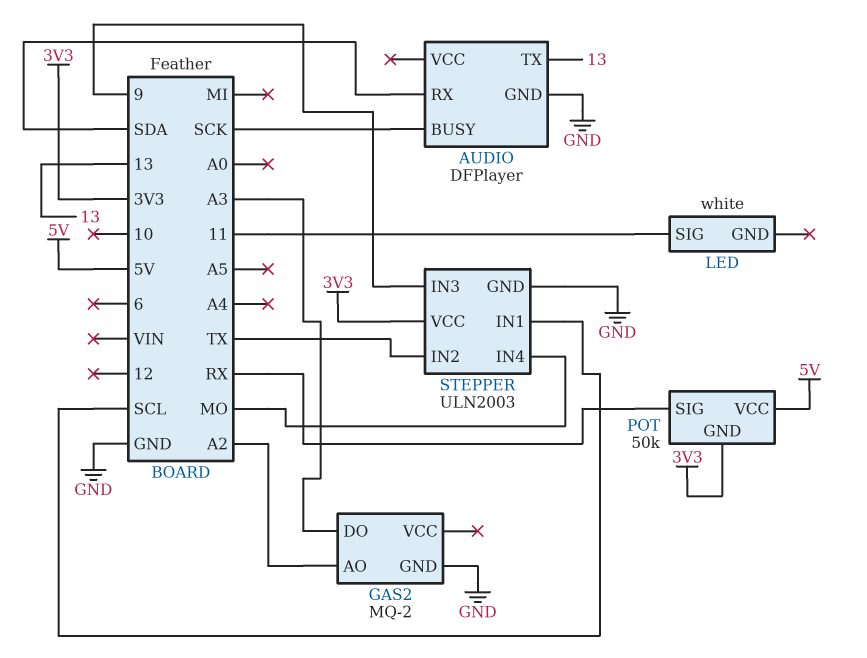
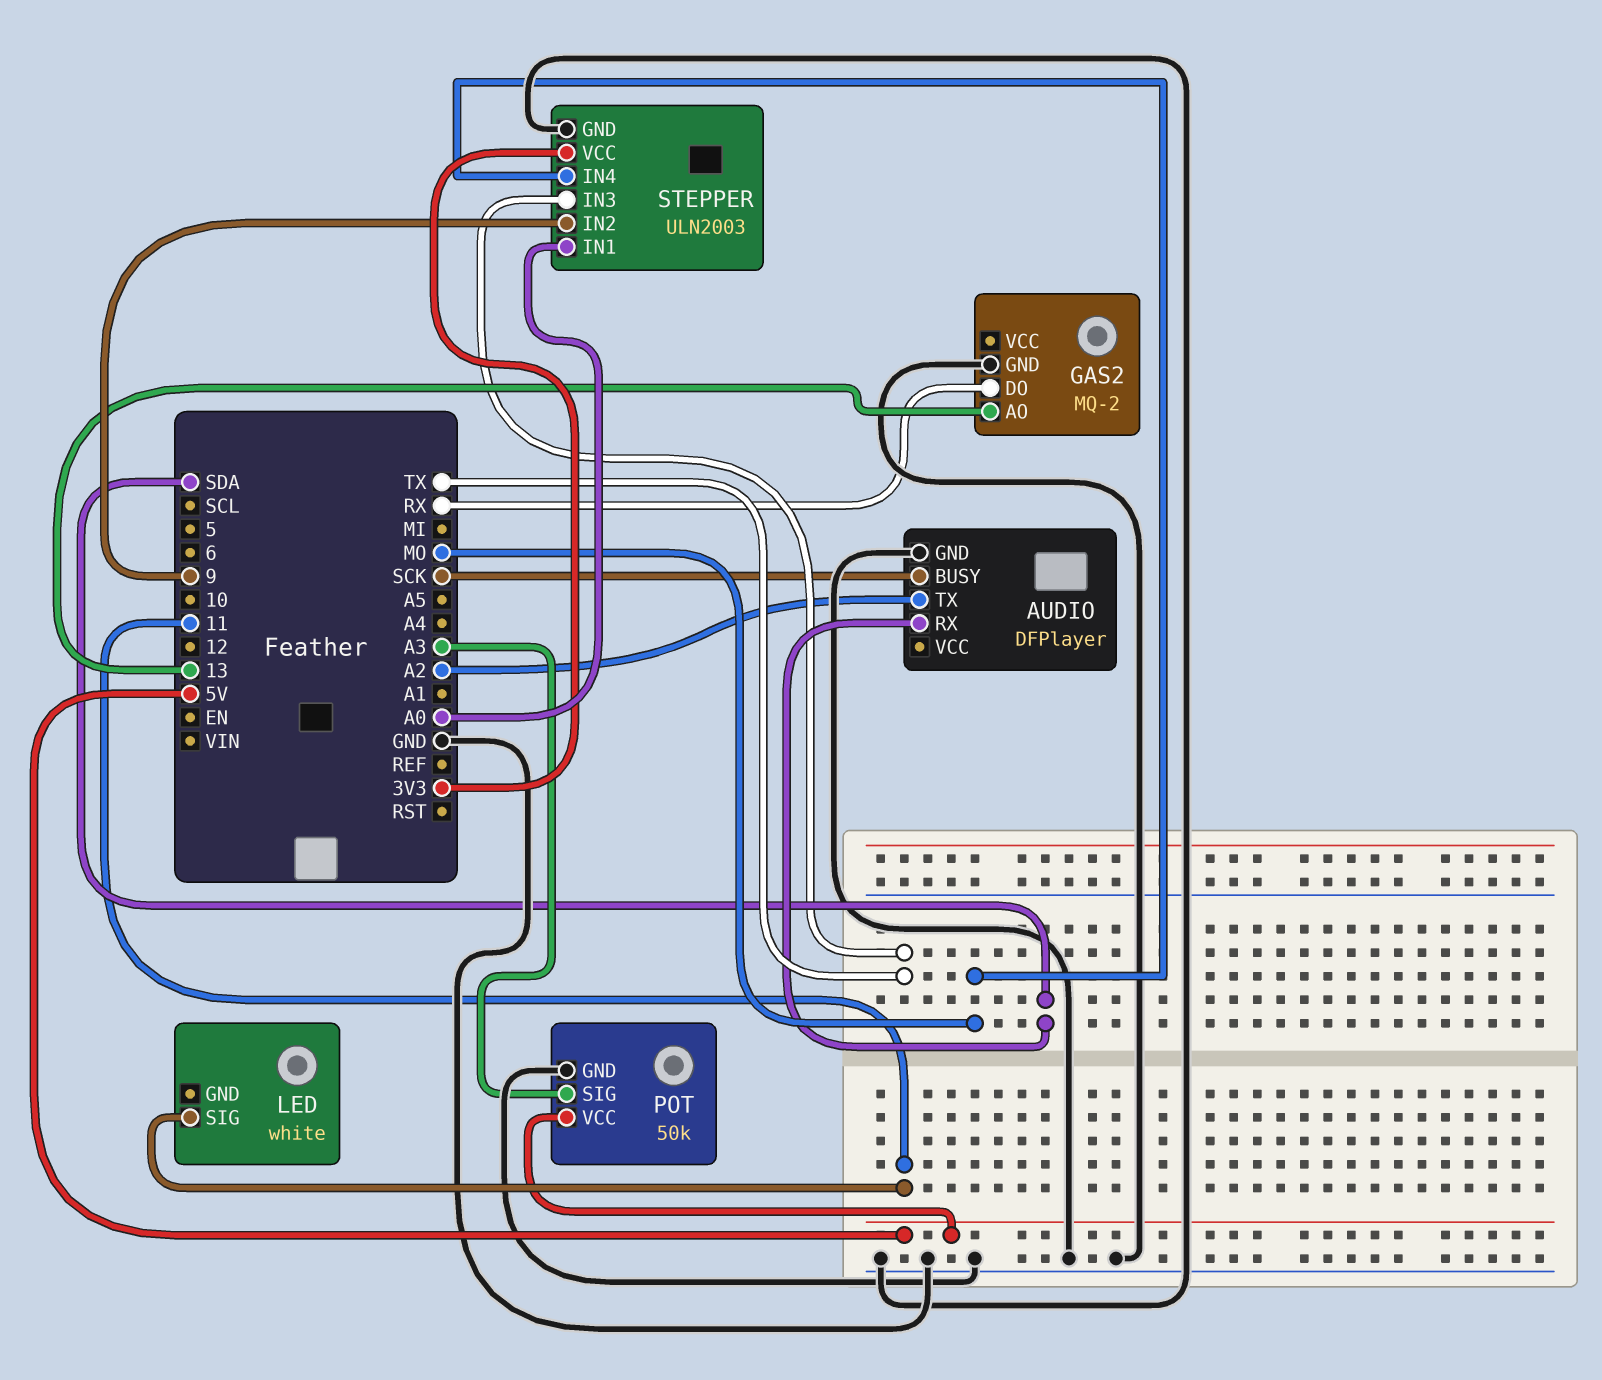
AUDIO pin TX: 13 -> A2
GAS2 pin AO: A2 -> 13
GAS2 pin DO: A3 -> RX
POT pin GND: 3V3 -> GND
POT pin SIG: RX -> A3
STEPPER pin IN1: SCL -> A0
STEPPER pin IN2: TX -> 9
STEPPER pin IN3: 9 -> TX

